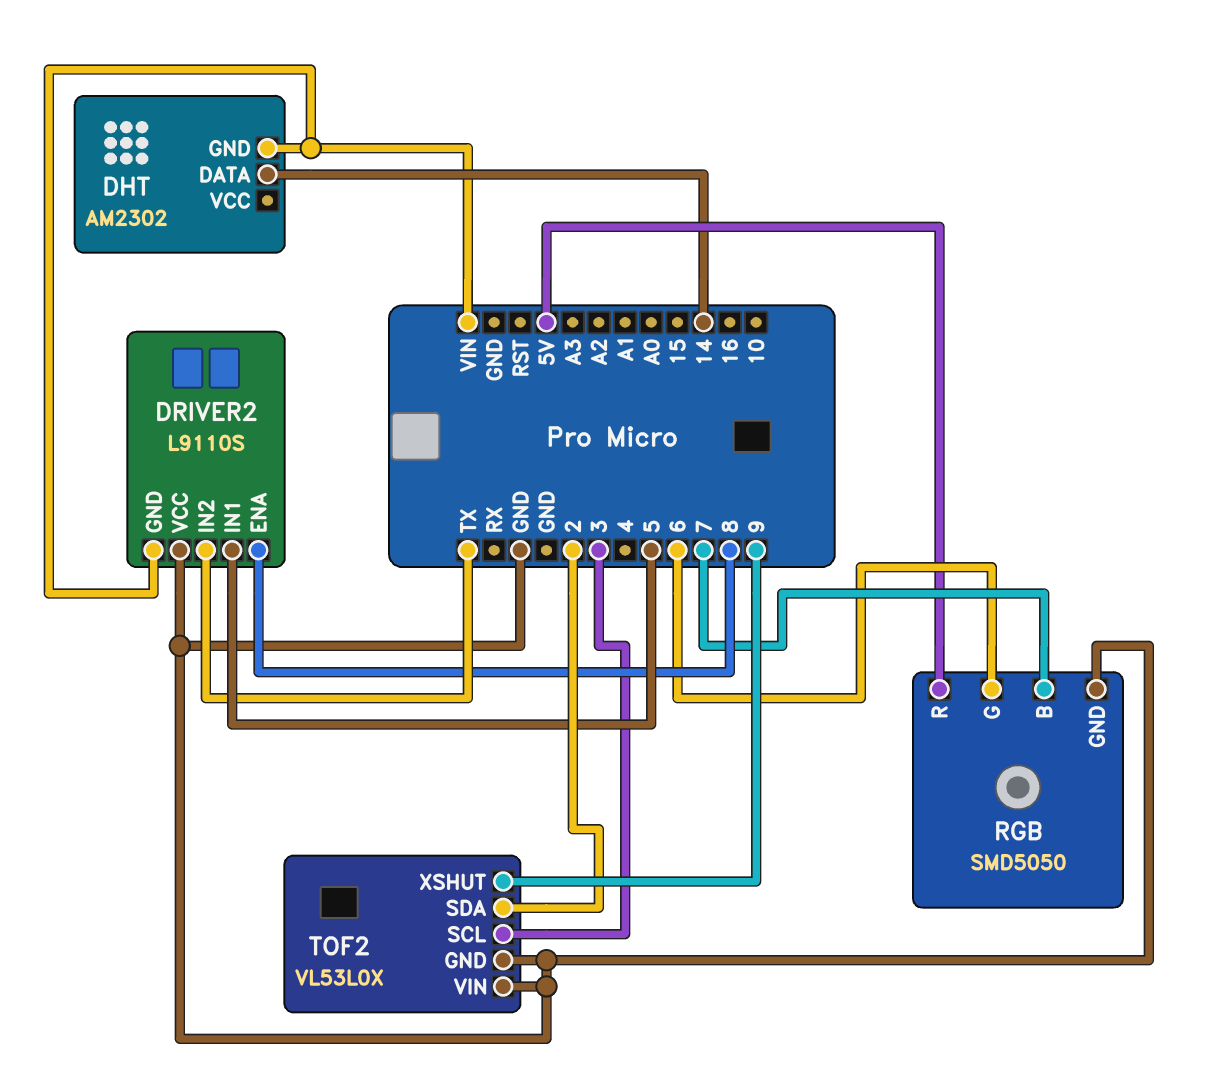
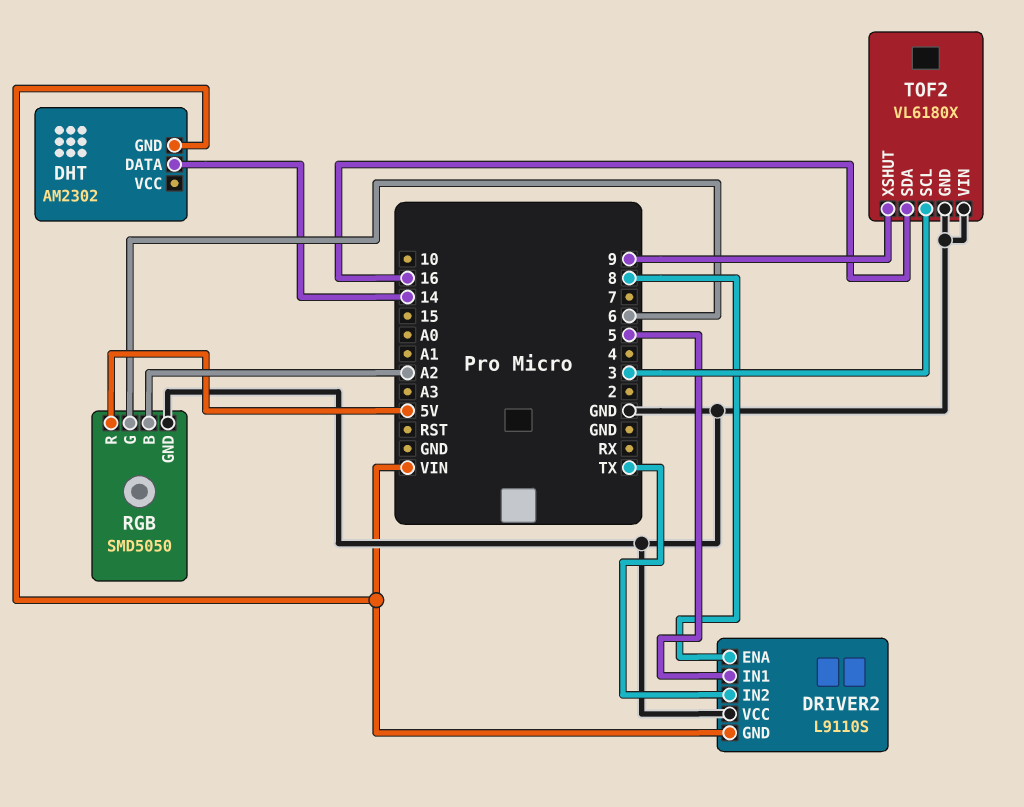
RGB pin B: 7 -> A2
TOF2: VL53L0X -> VL6180X
TOF2 pin SDA: 2 -> 16

